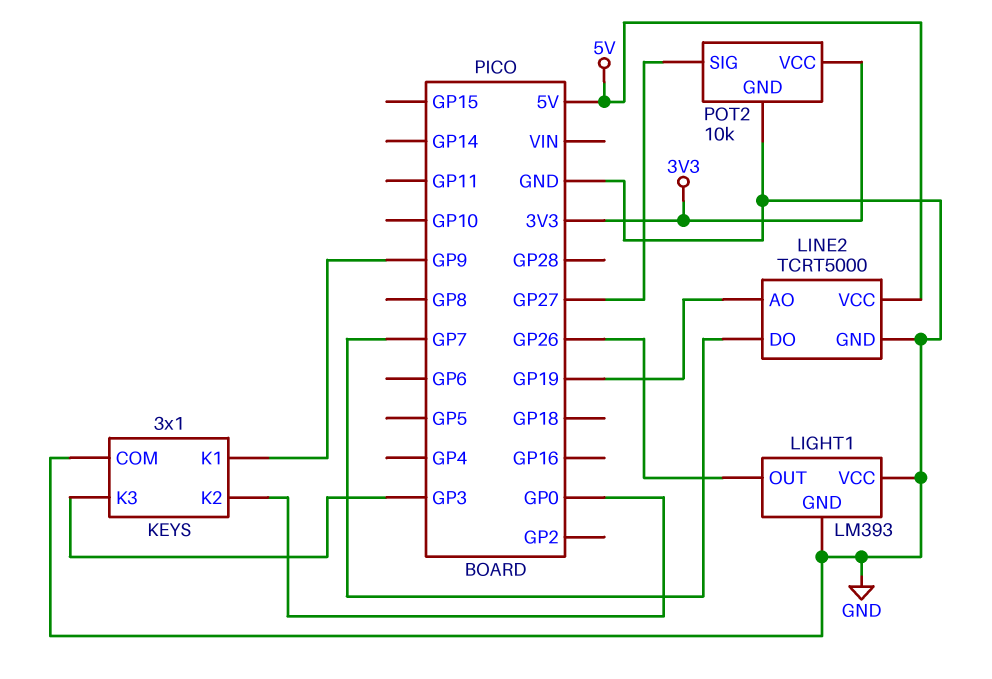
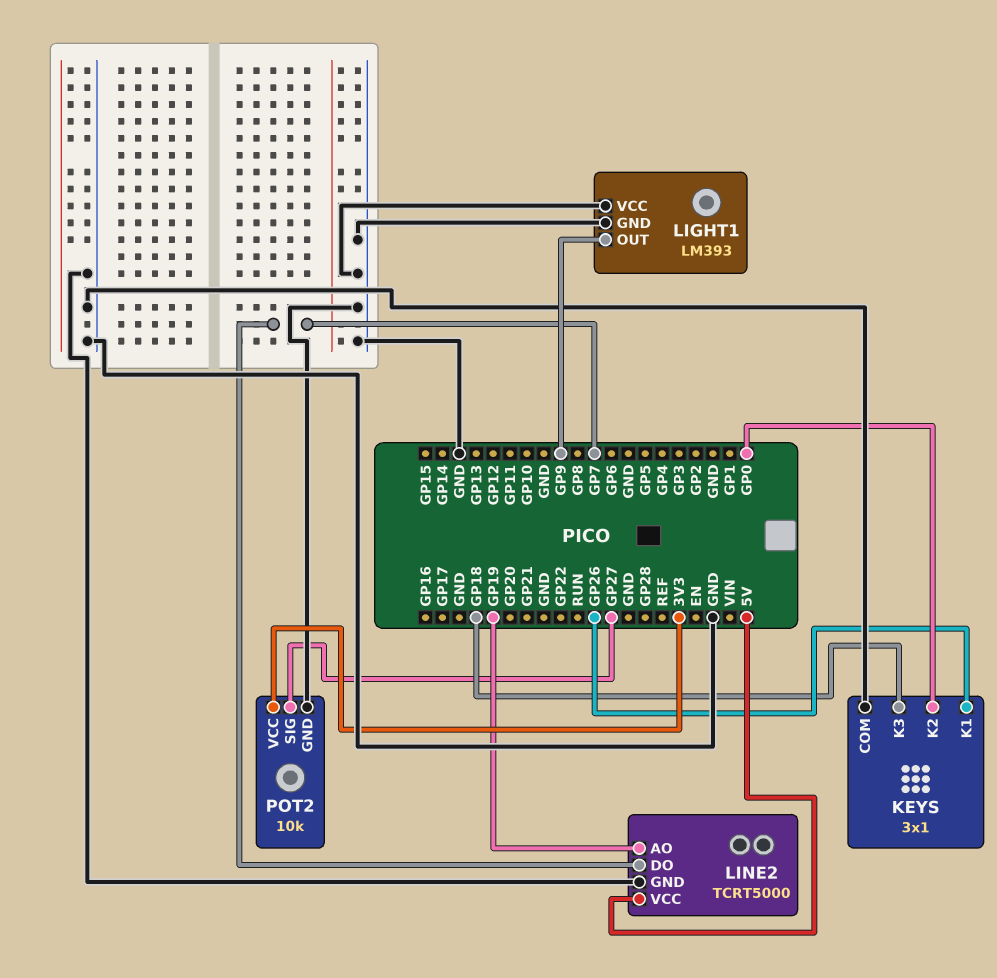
KEYS pin K1: GP9 -> GP26
KEYS pin K3: GP3 -> GP18
LIGHT1 pin OUT: GP26 -> GP9

